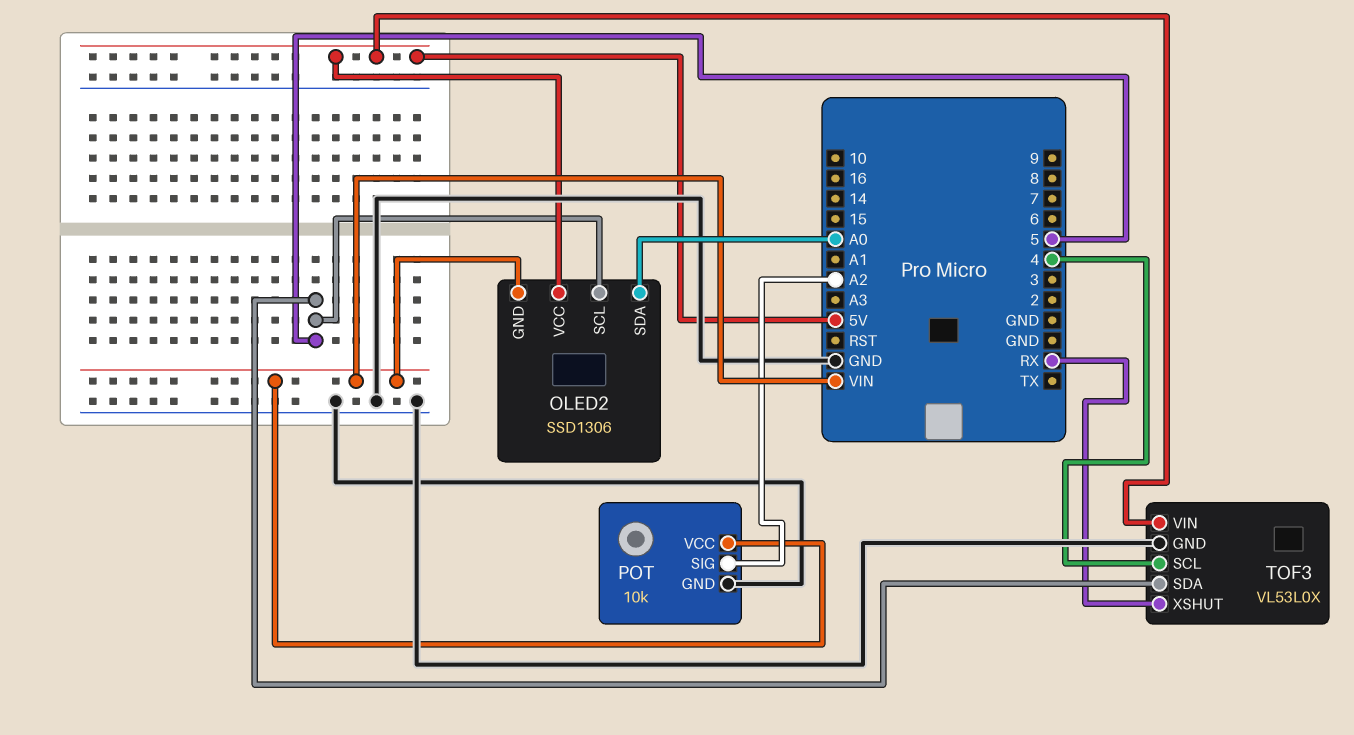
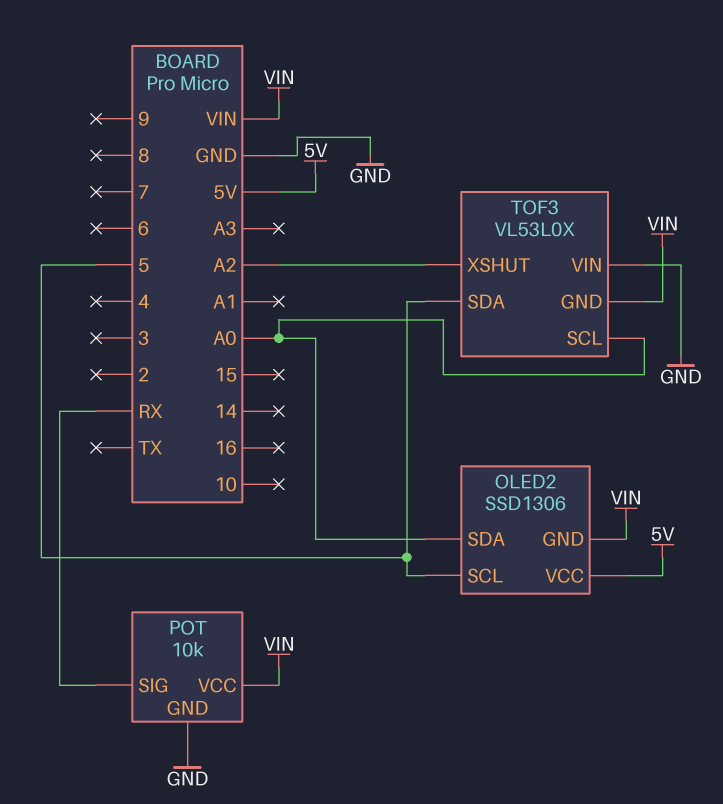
POT pin SIG: A2 -> RX
TOF3 pin GND: GND -> VIN
TOF3 pin SCL: 4 -> A0
TOF3 pin VIN: 5V -> GND
TOF3 pin XSHUT: RX -> A2

